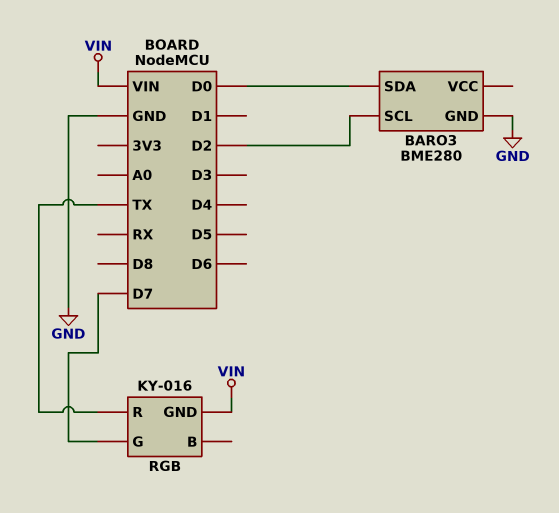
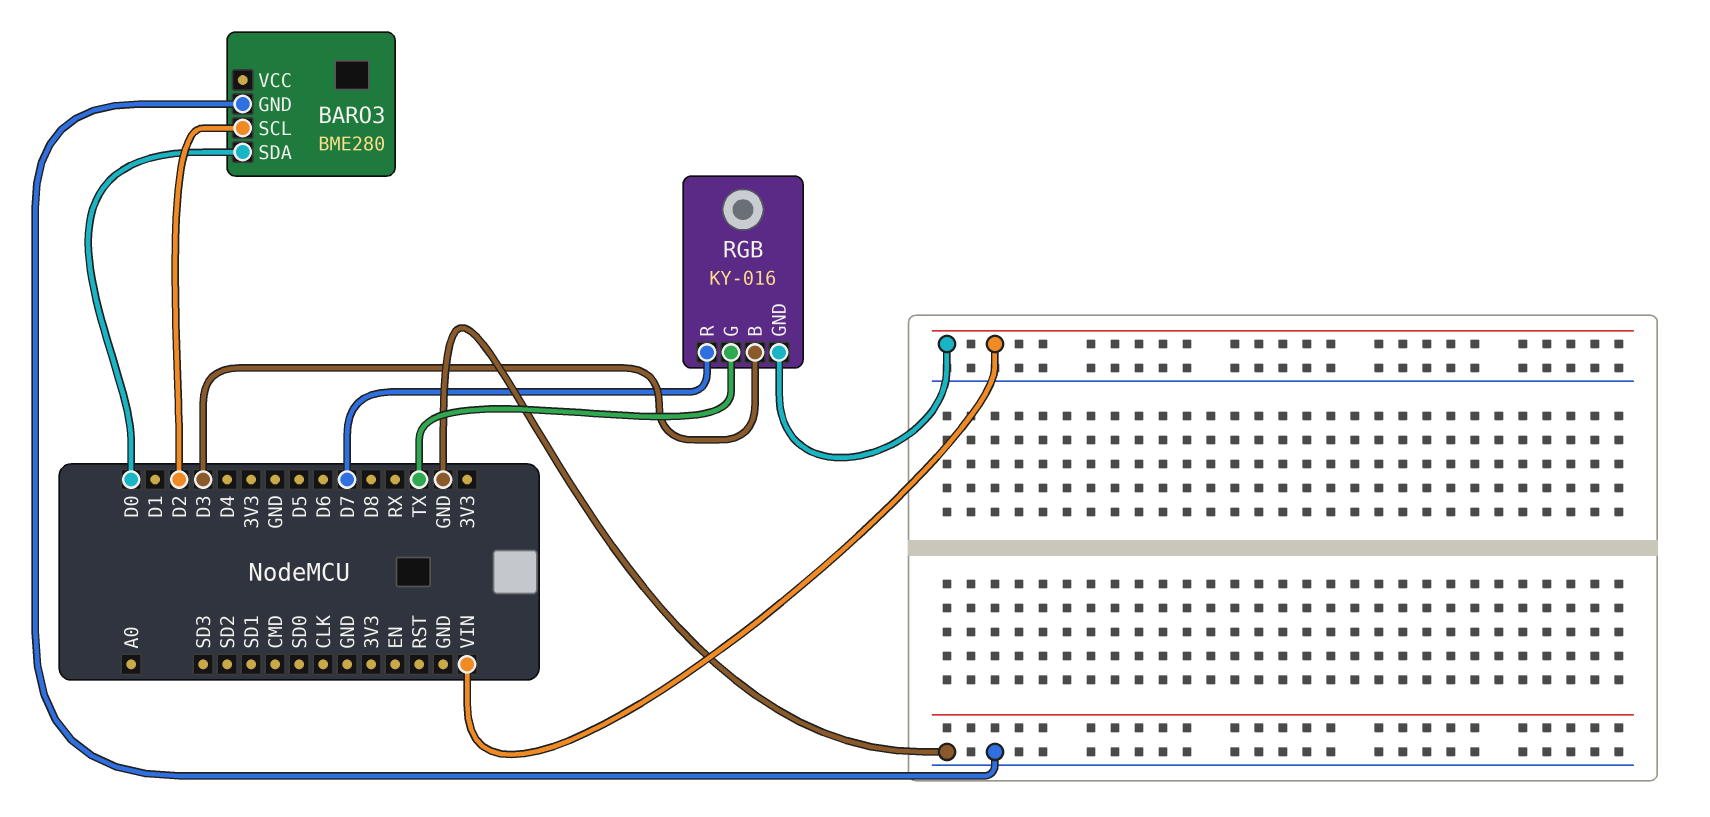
RGB pin B: none -> D3
RGB pin G: D7 -> TX
RGB pin R: TX -> D7

